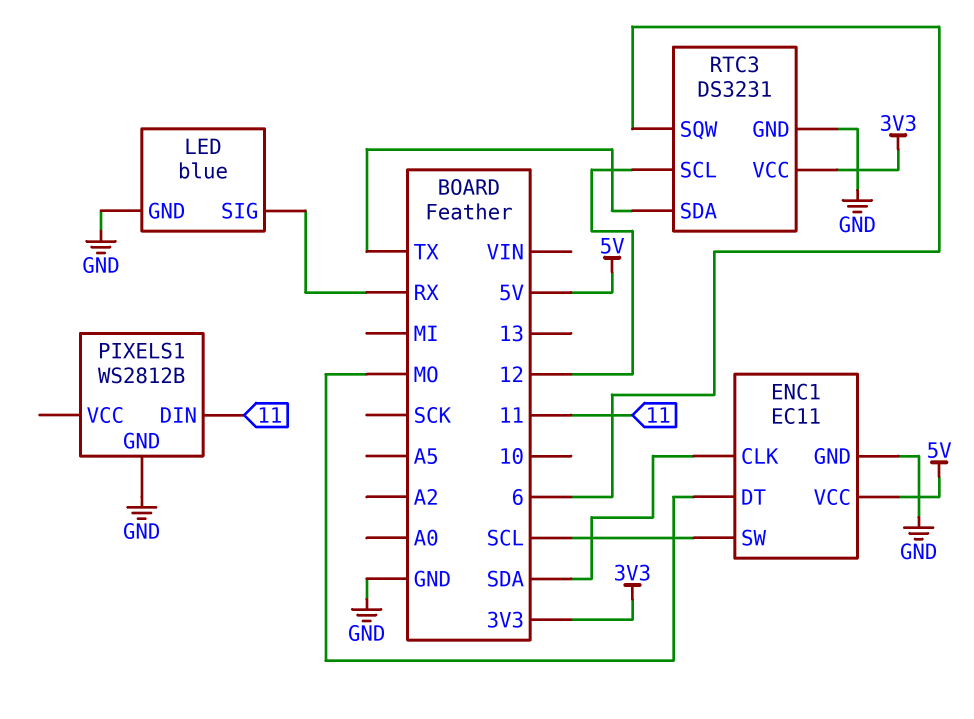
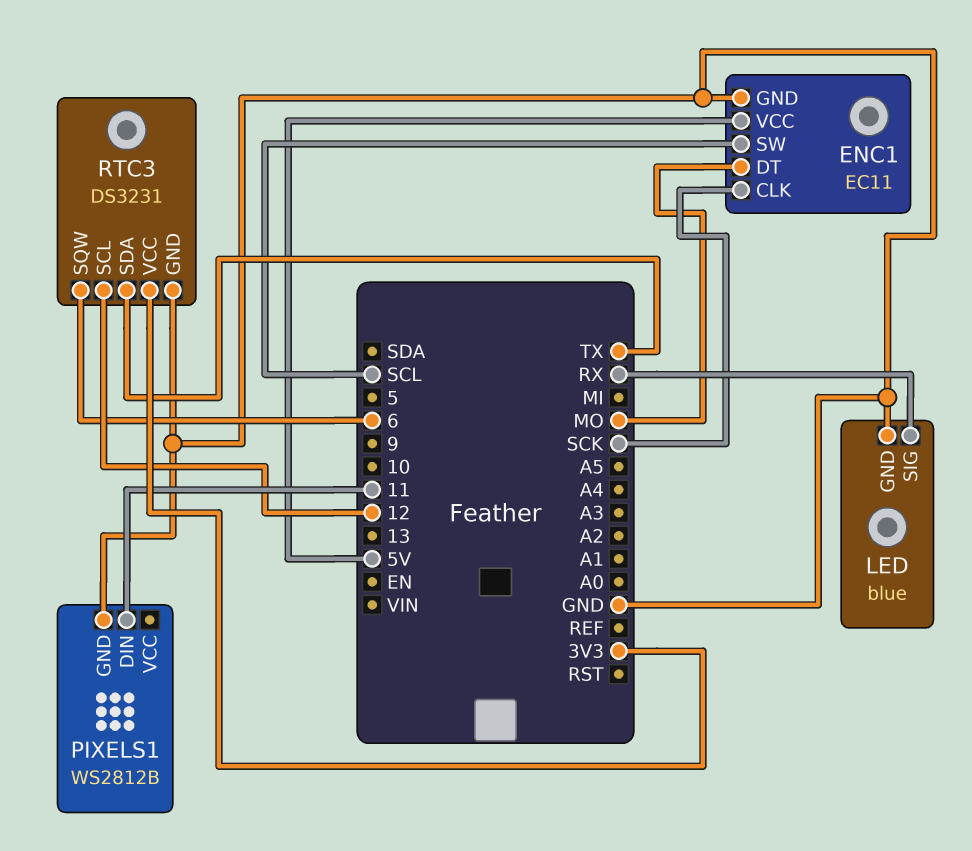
ENC1 pin CLK: SDA -> SCK

